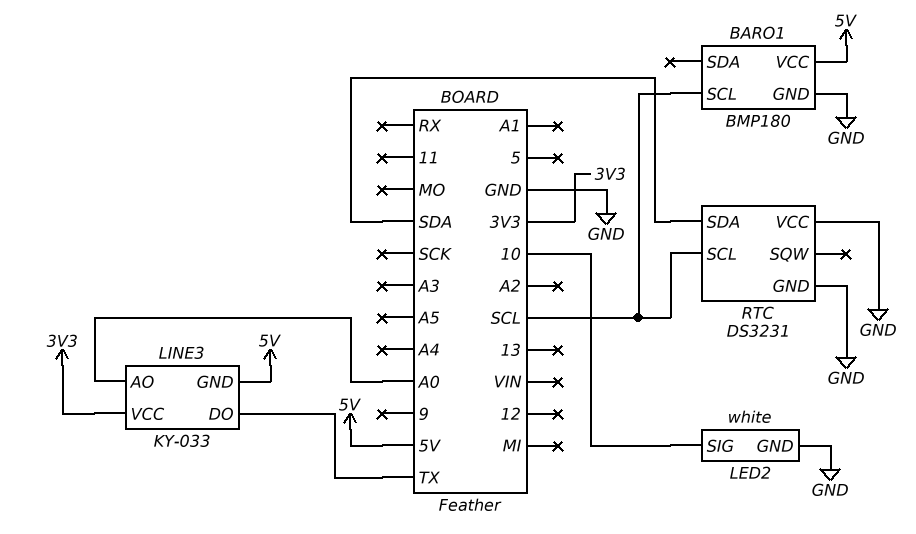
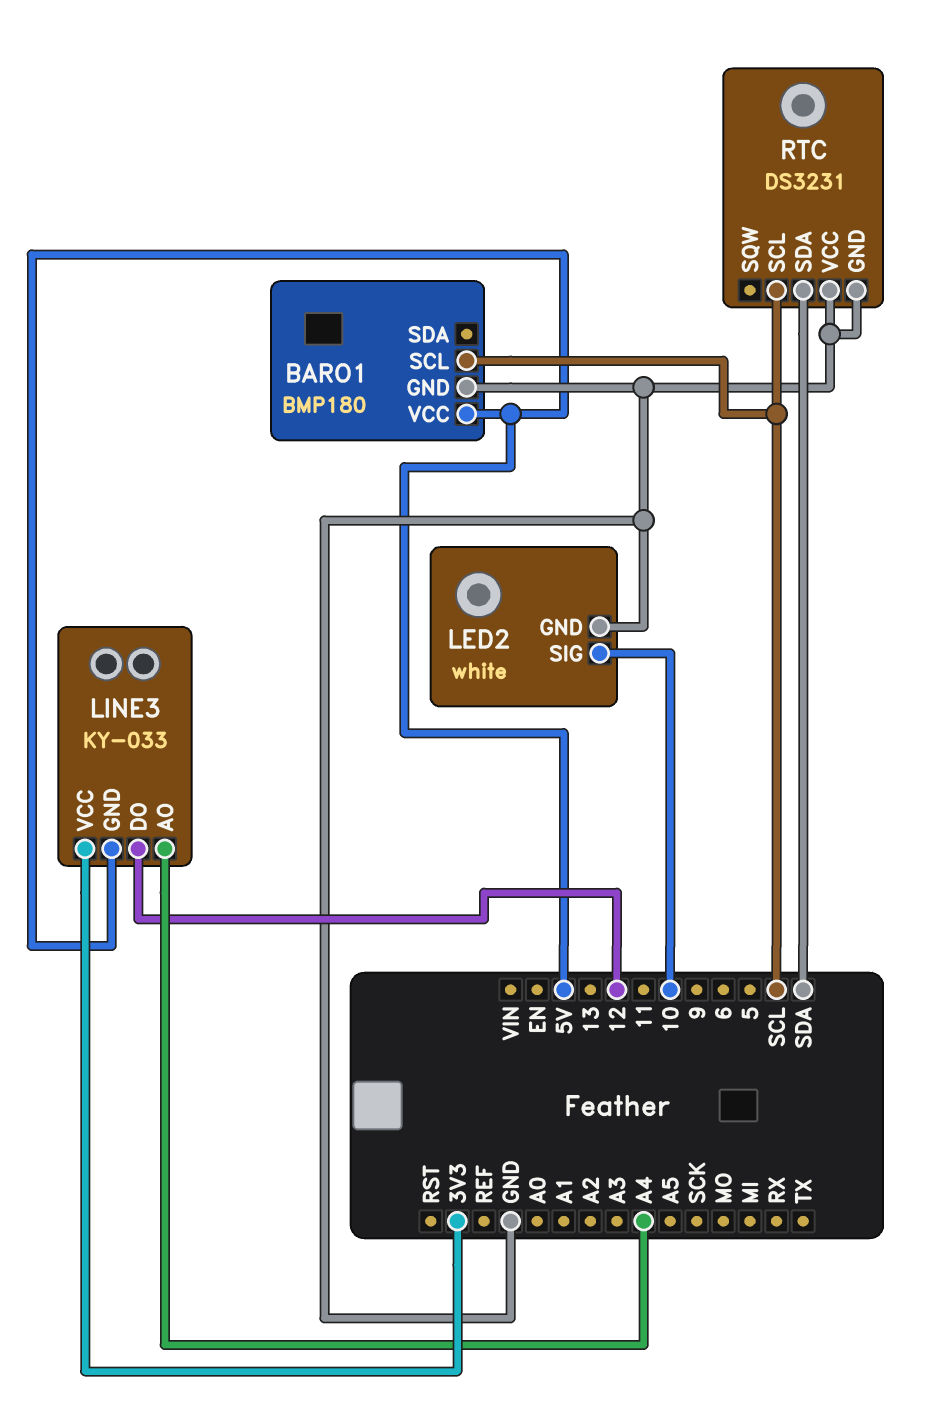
LINE3 pin AO: A0 -> A4
LINE3 pin DO: TX -> 12

